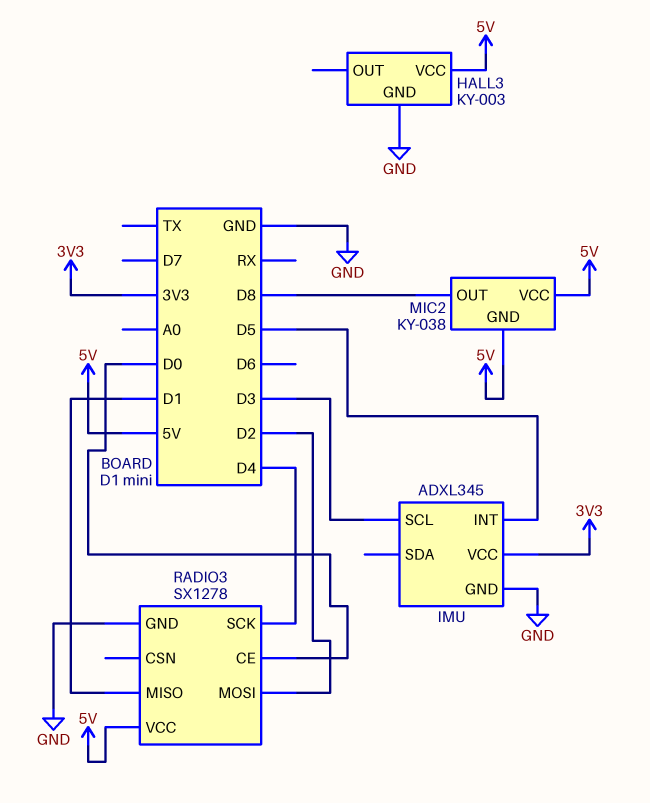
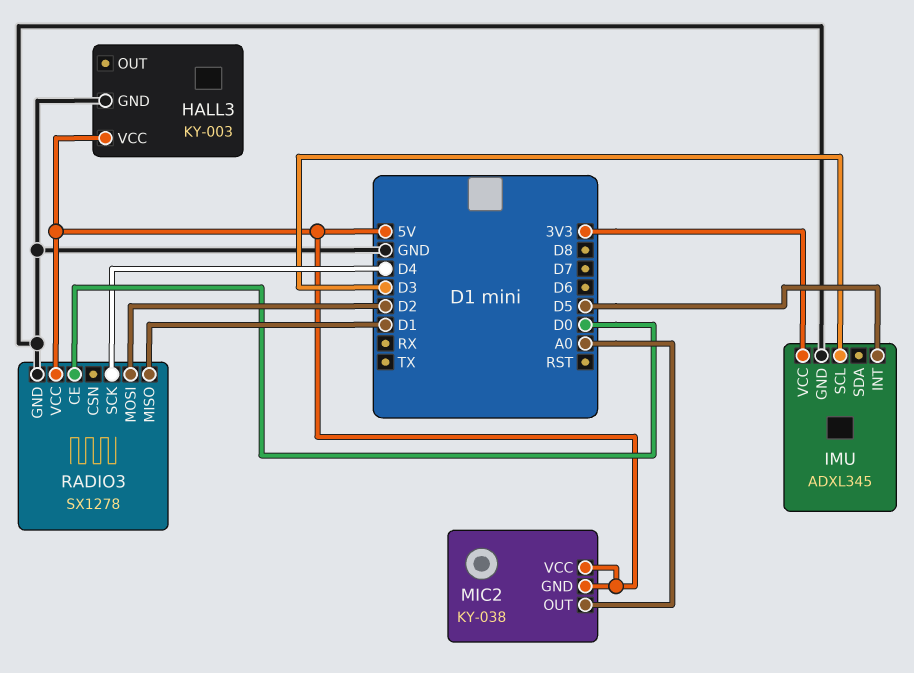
MIC2 pin OUT: D8 -> A0

